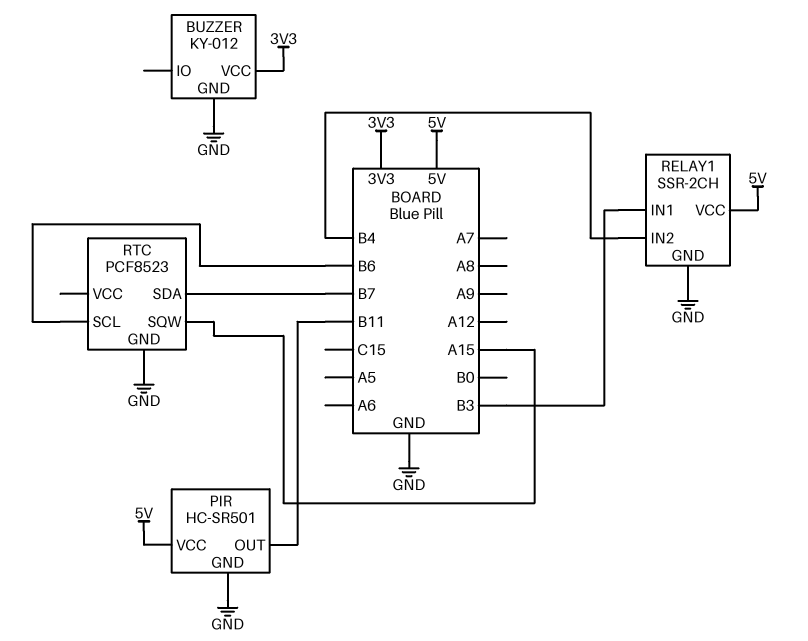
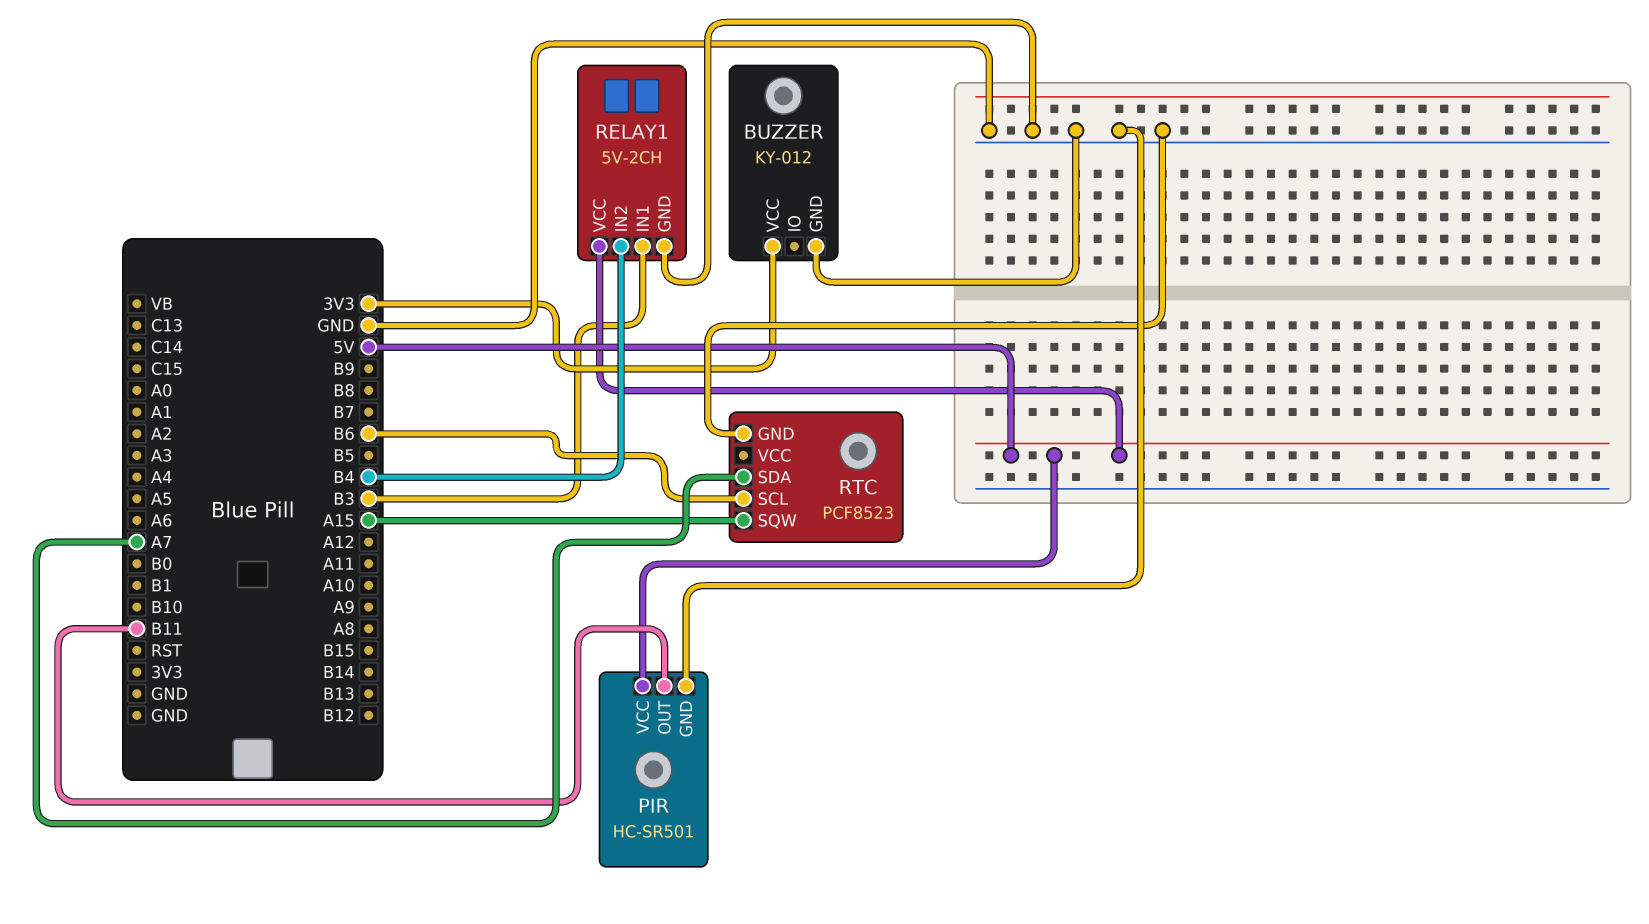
RELAY1: SSR-2CH -> 5V-2CH
RTC pin SDA: B7 -> A7

